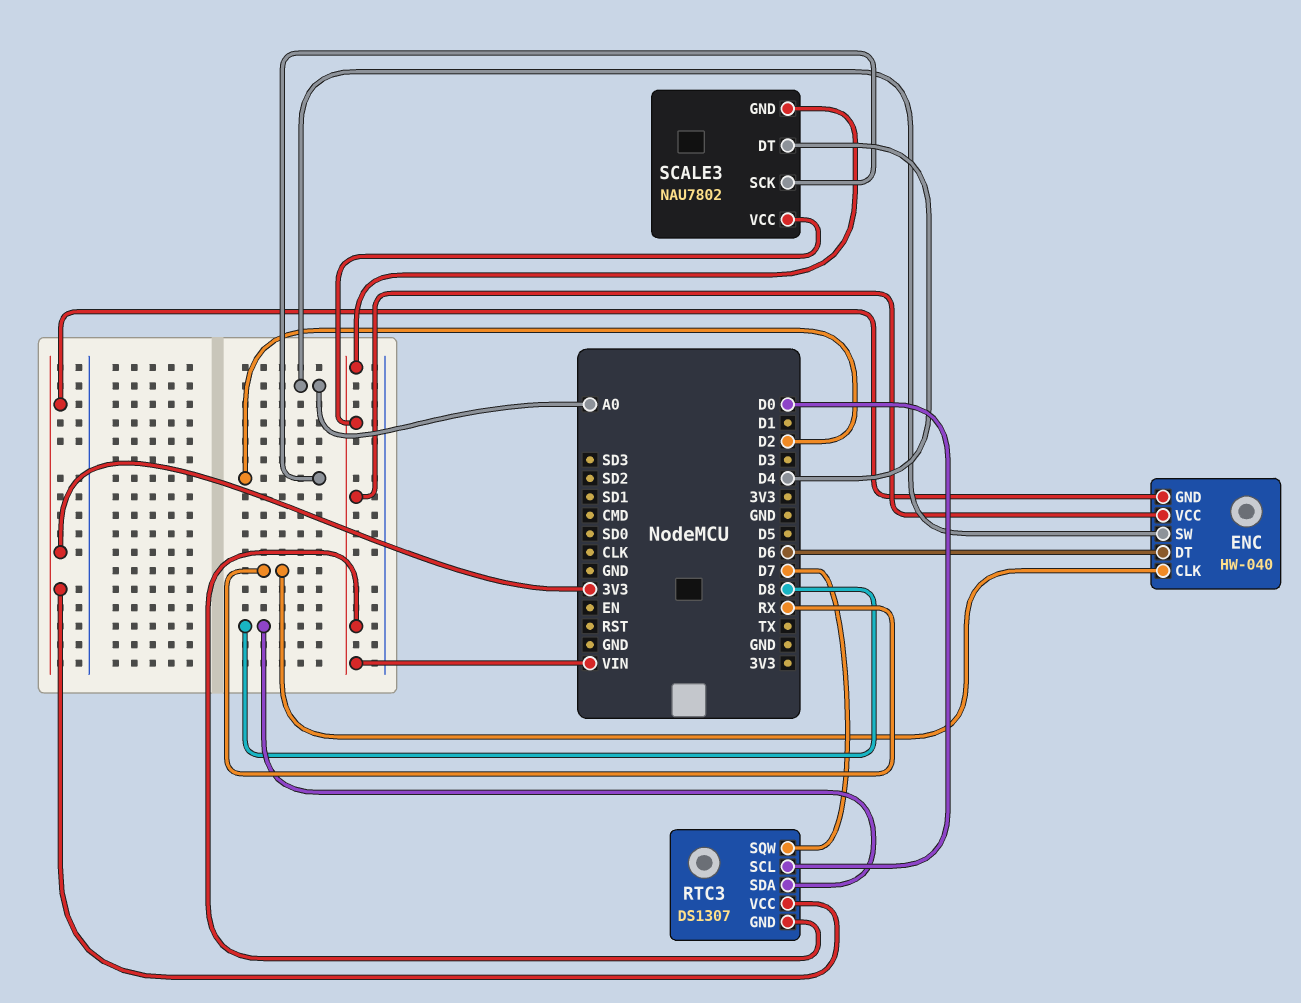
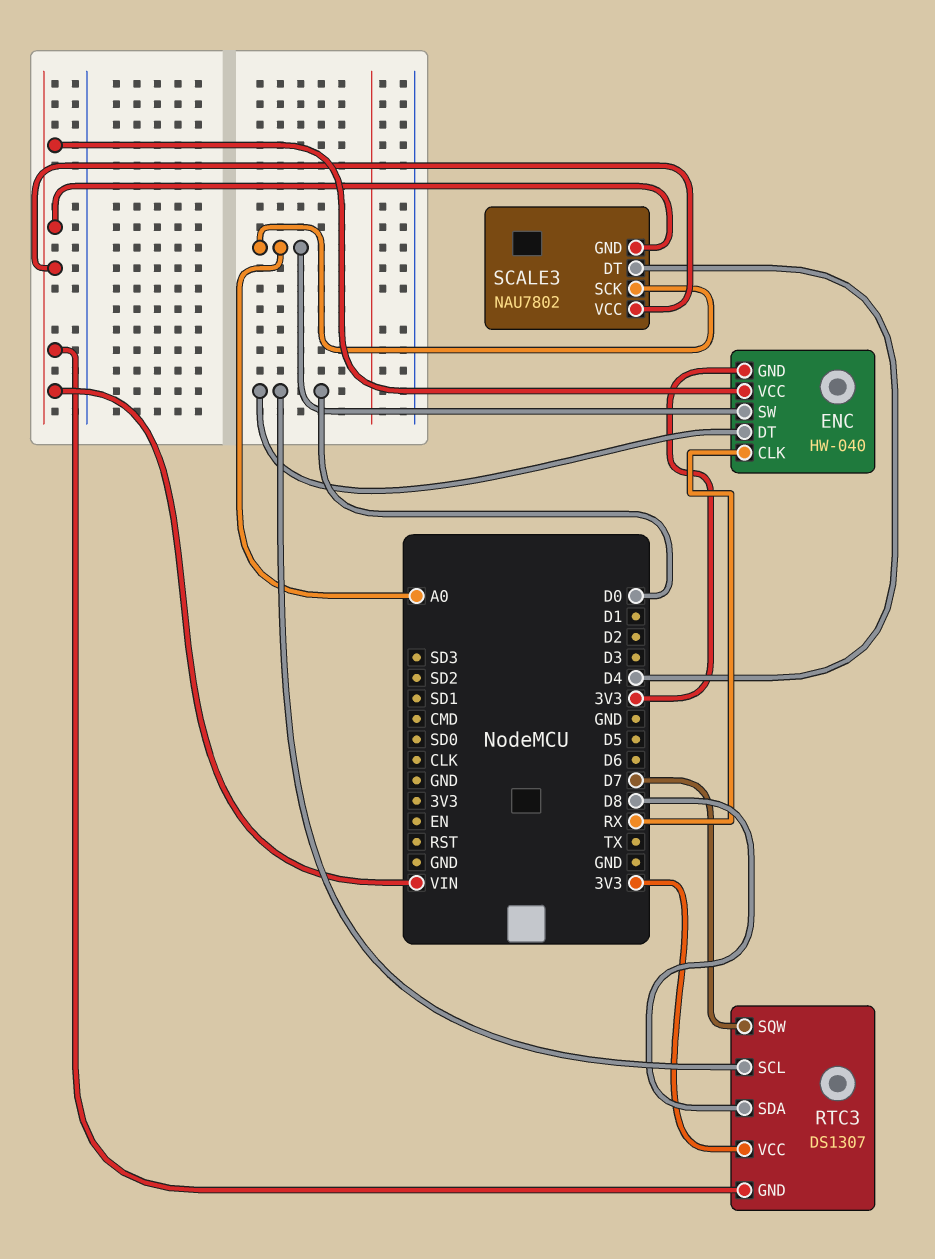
ENC pin DT: D6 -> D0
SCALE3 pin SCK: D2 -> A0

